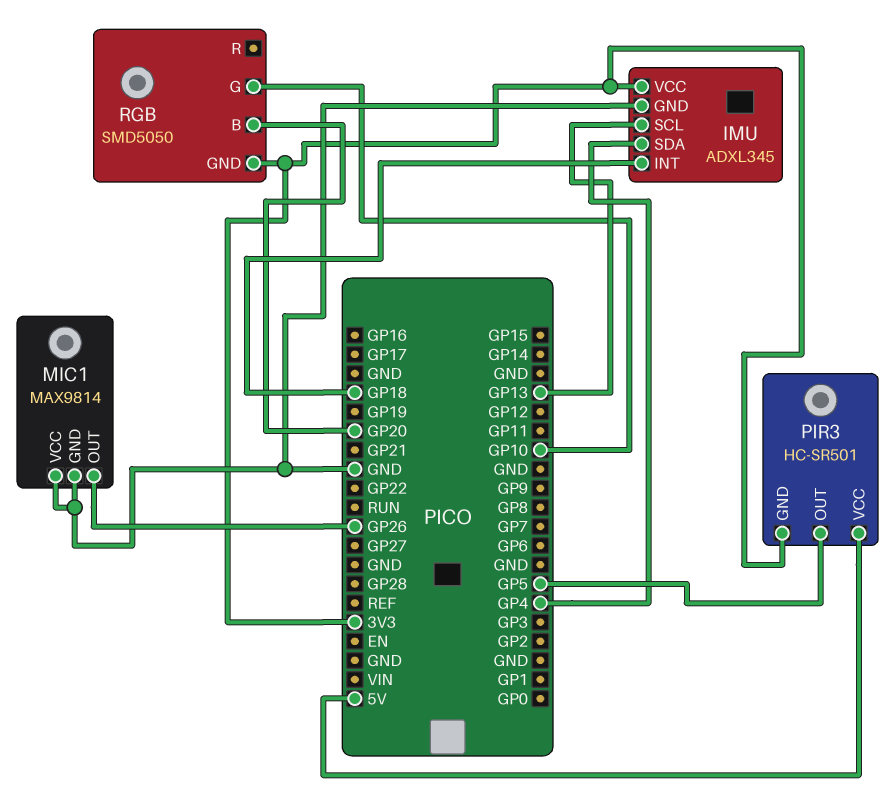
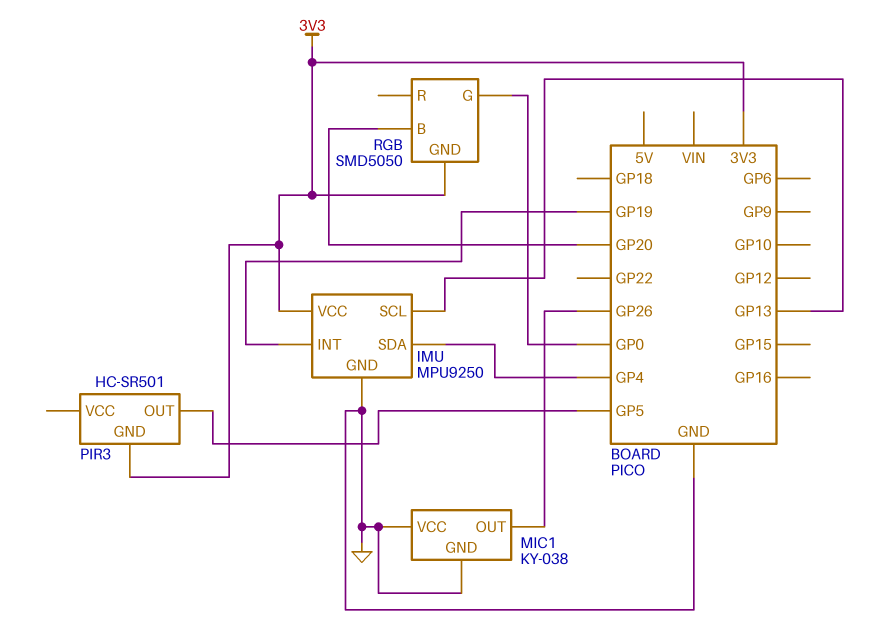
IMU: ADXL345 -> MPU9250
IMU pin INT: GP18 -> GP19
MIC1: MAX9814 -> KY-038
PIR3 pin VCC: 5V -> none
RGB pin G: GP10 -> GP0

